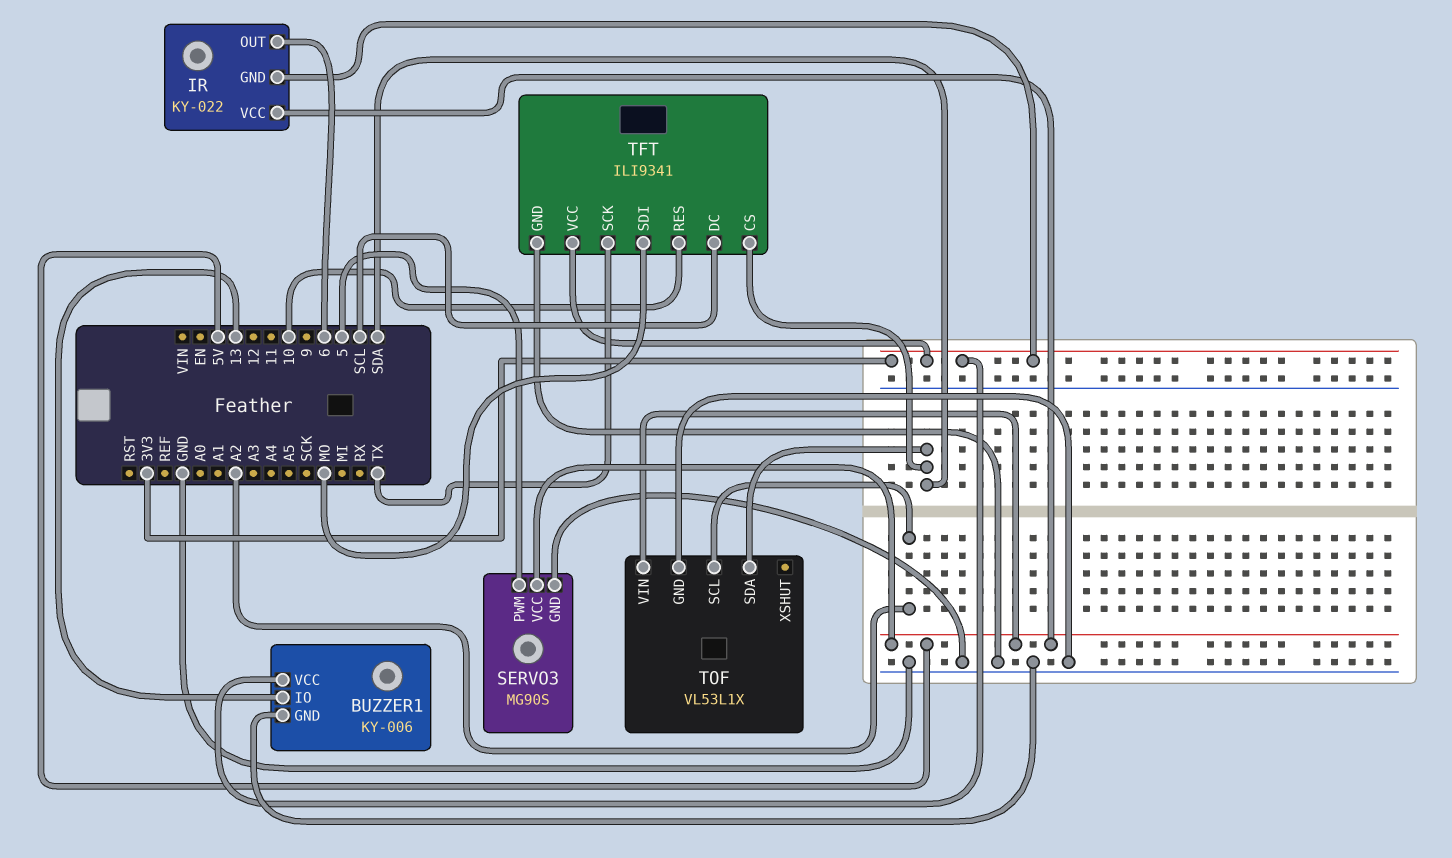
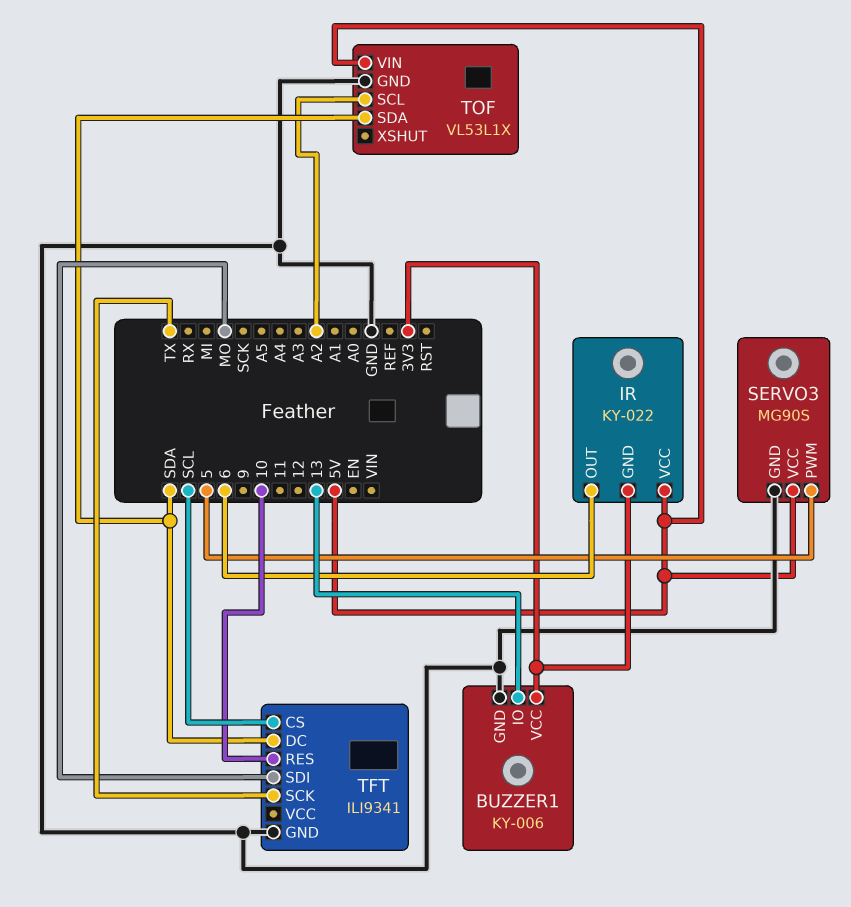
TFT pin CS: SDA -> SCL
TFT pin DC: SCL -> SDA
TFT pin VCC: 3V3 -> none

